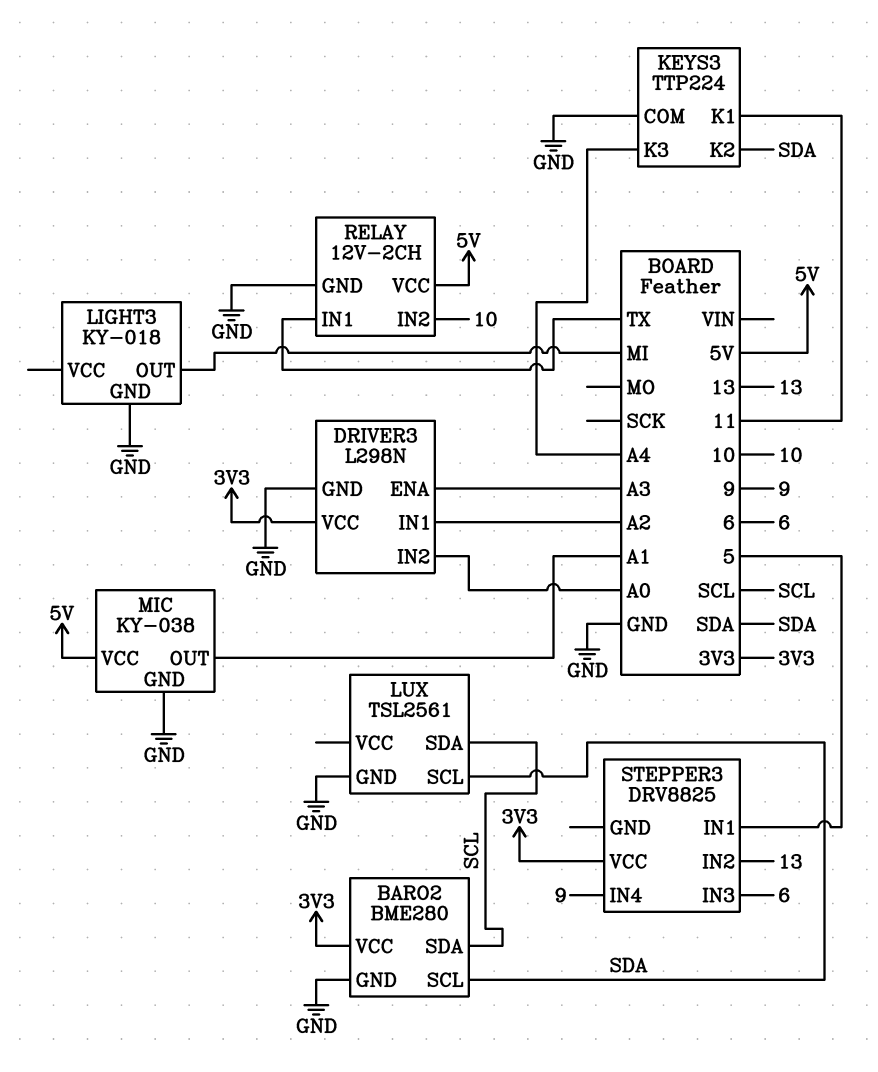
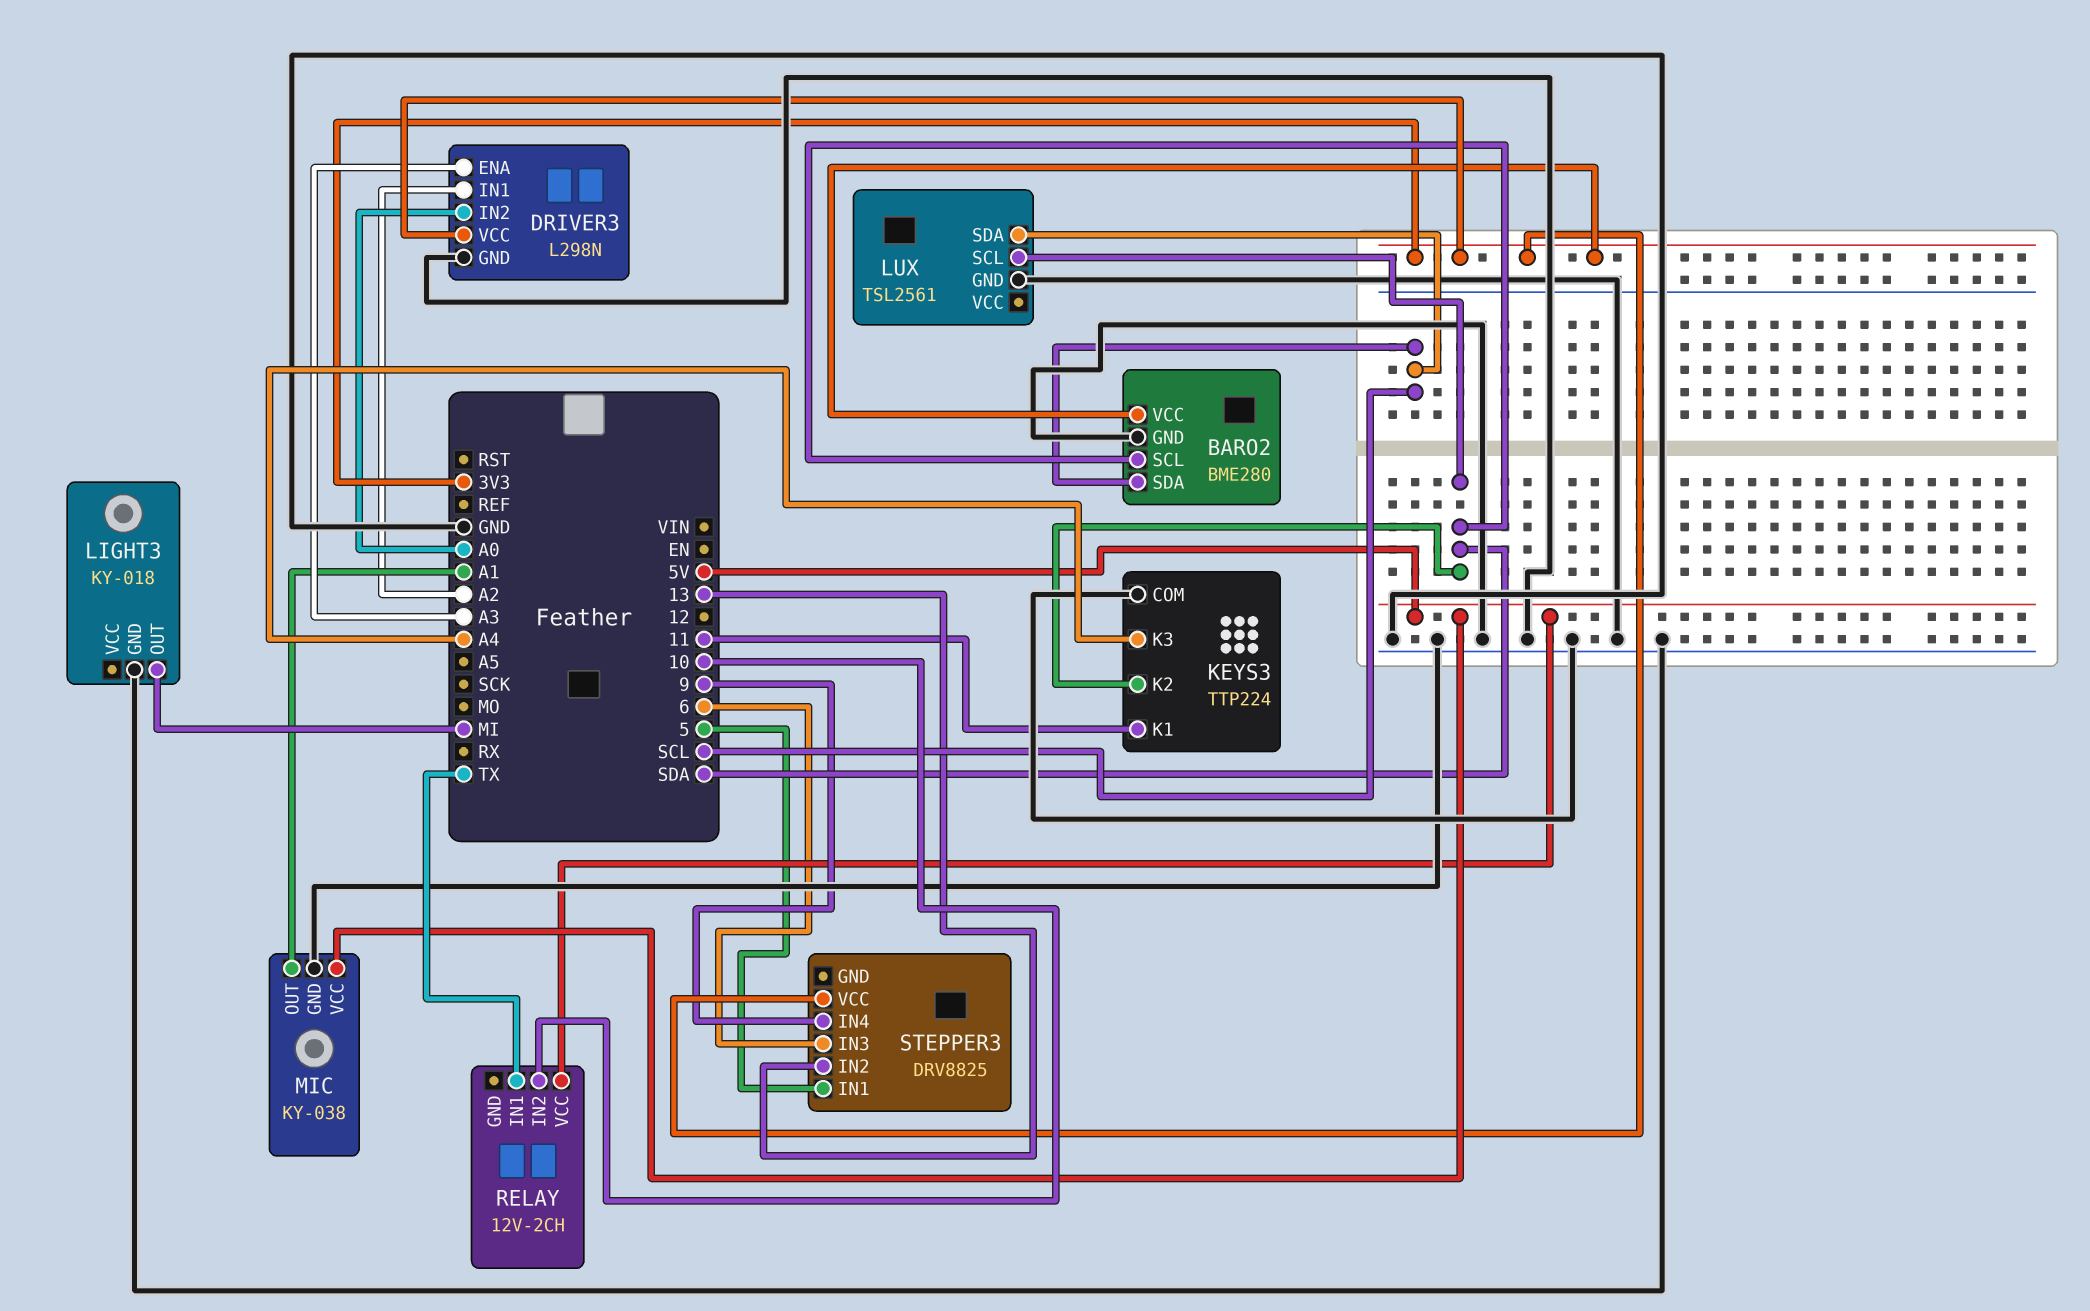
RELAY pin GND: GND -> none

